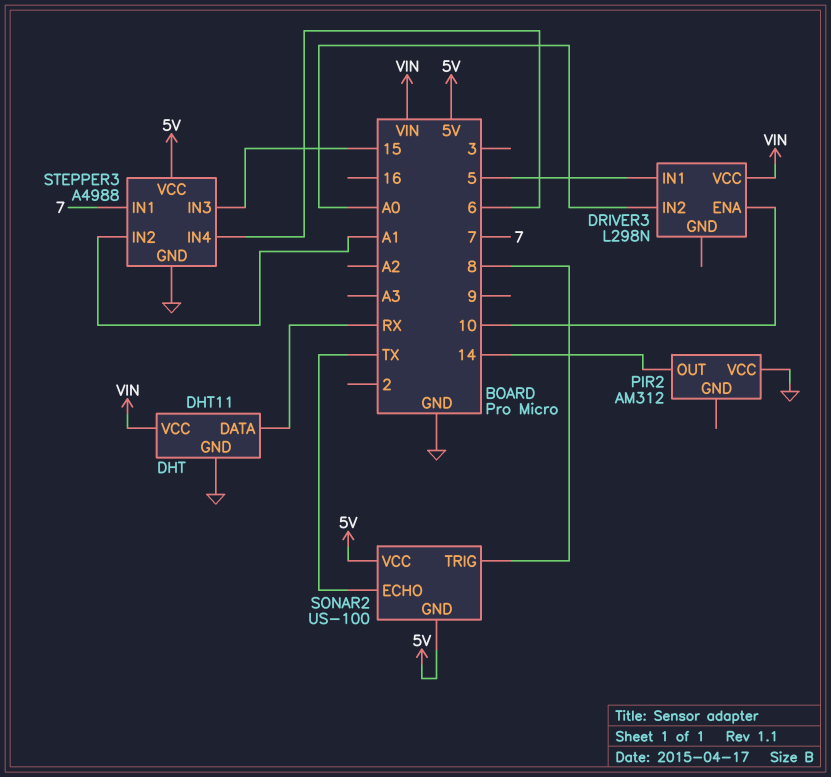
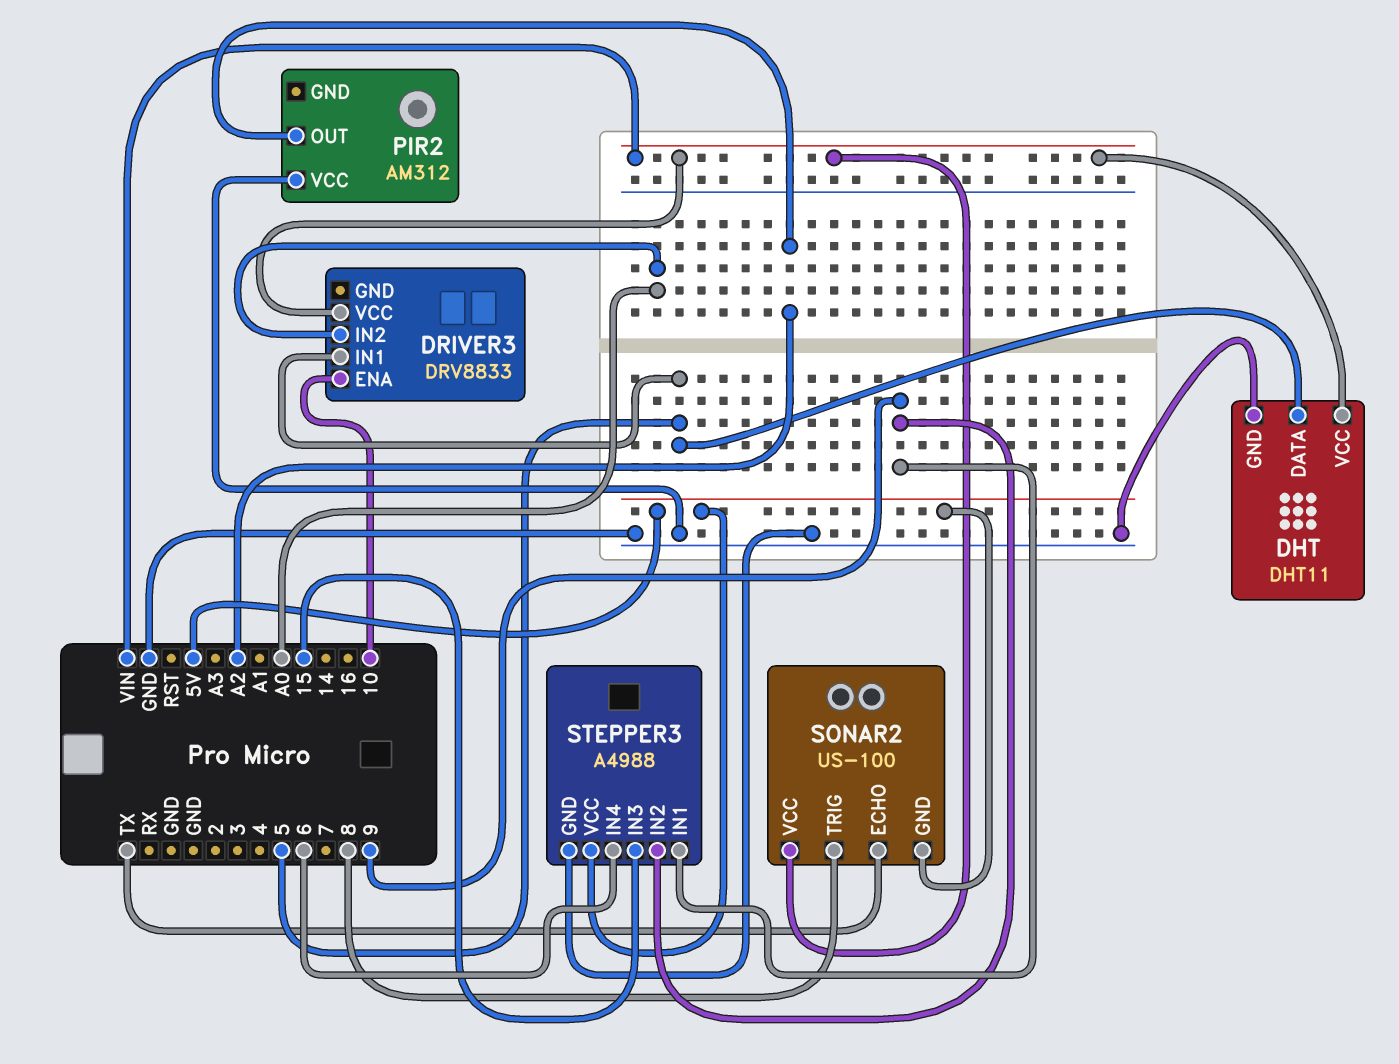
DHT pin DATA: RX -> 5
DRIVER3: L298N -> DRV8833
PIR2 pin OUT: 14 -> A2
SONAR2 pin VCC: 5V -> VIN
STEPPER3 pin IN1: 7 -> 9
STEPPER3 pin IN2: A1 -> 9

